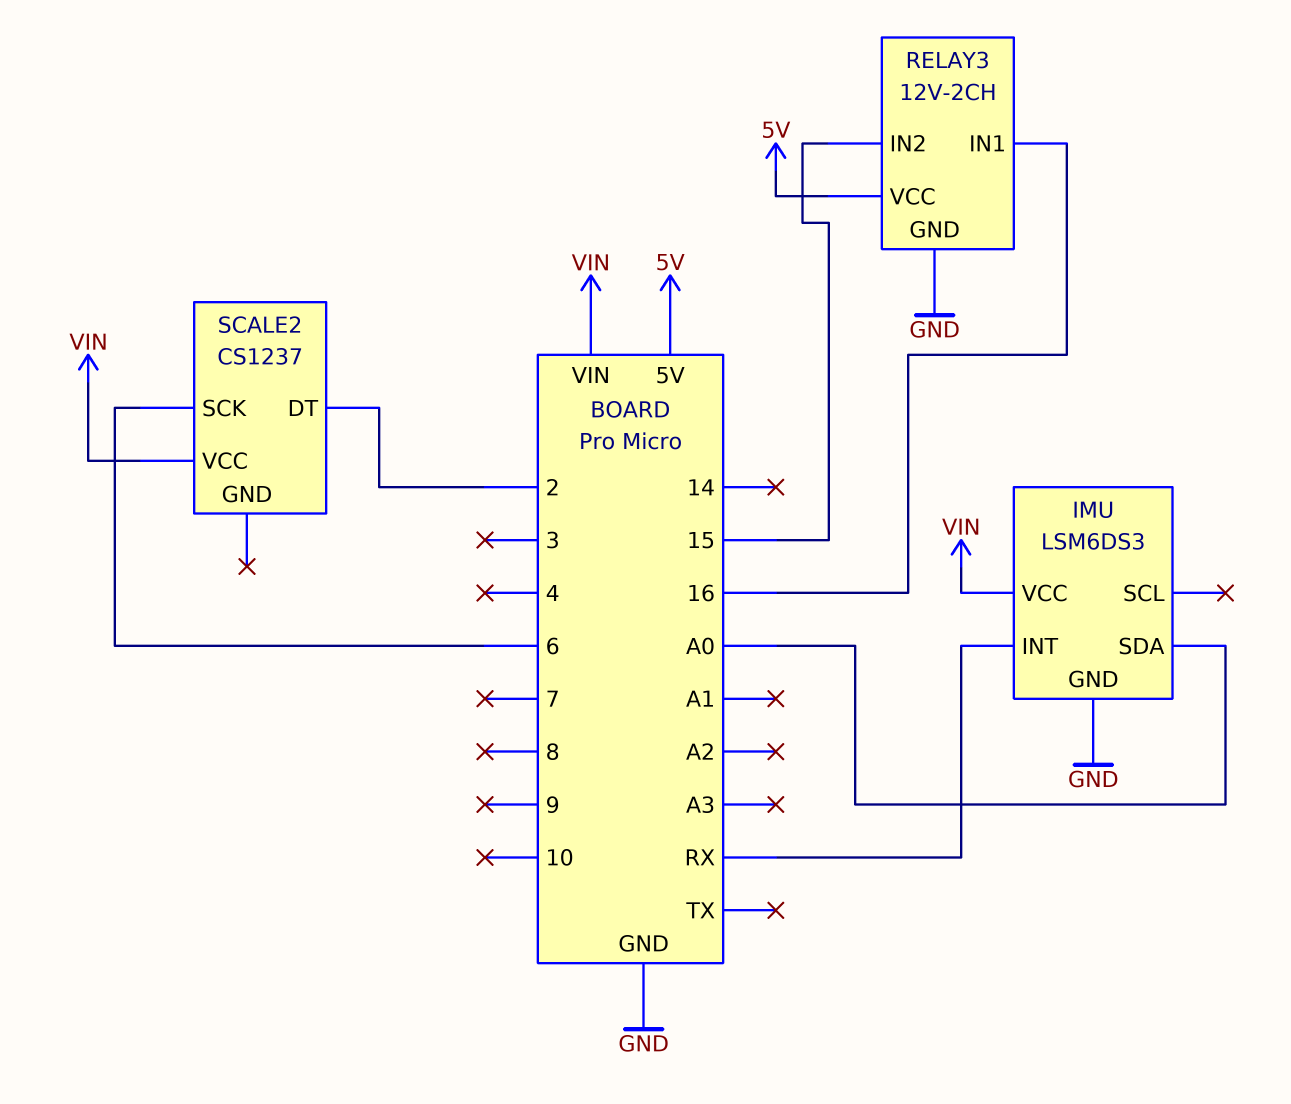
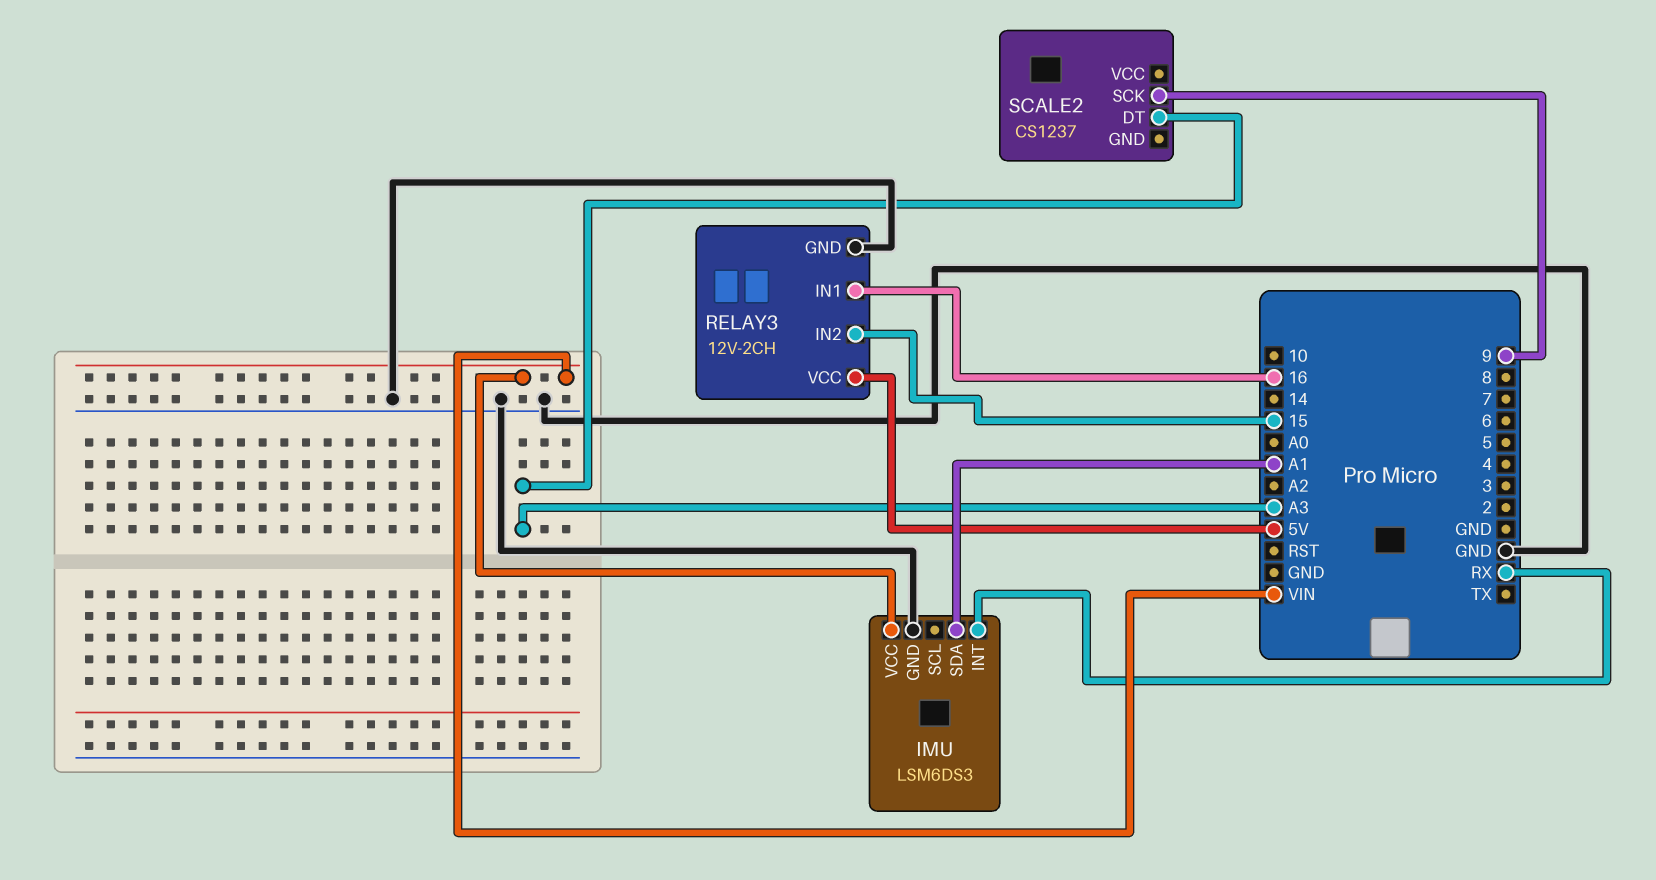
IMU pin SDA: A0 -> A1
SCALE2 pin DT: 2 -> A3
SCALE2 pin SCK: 6 -> 9
SCALE2 pin VCC: VIN -> none

